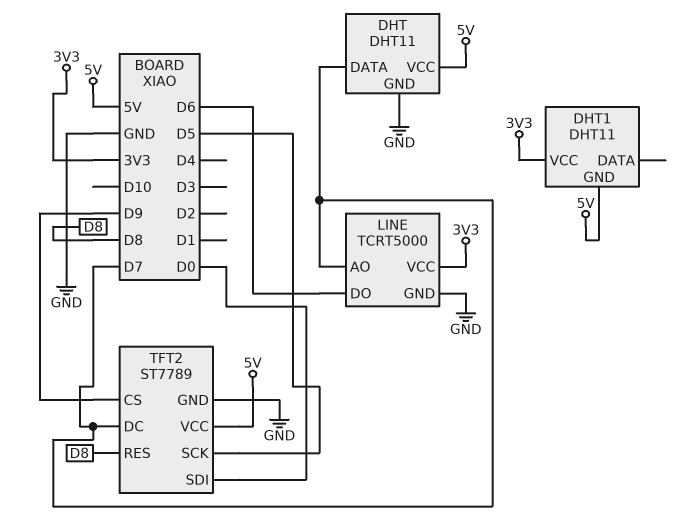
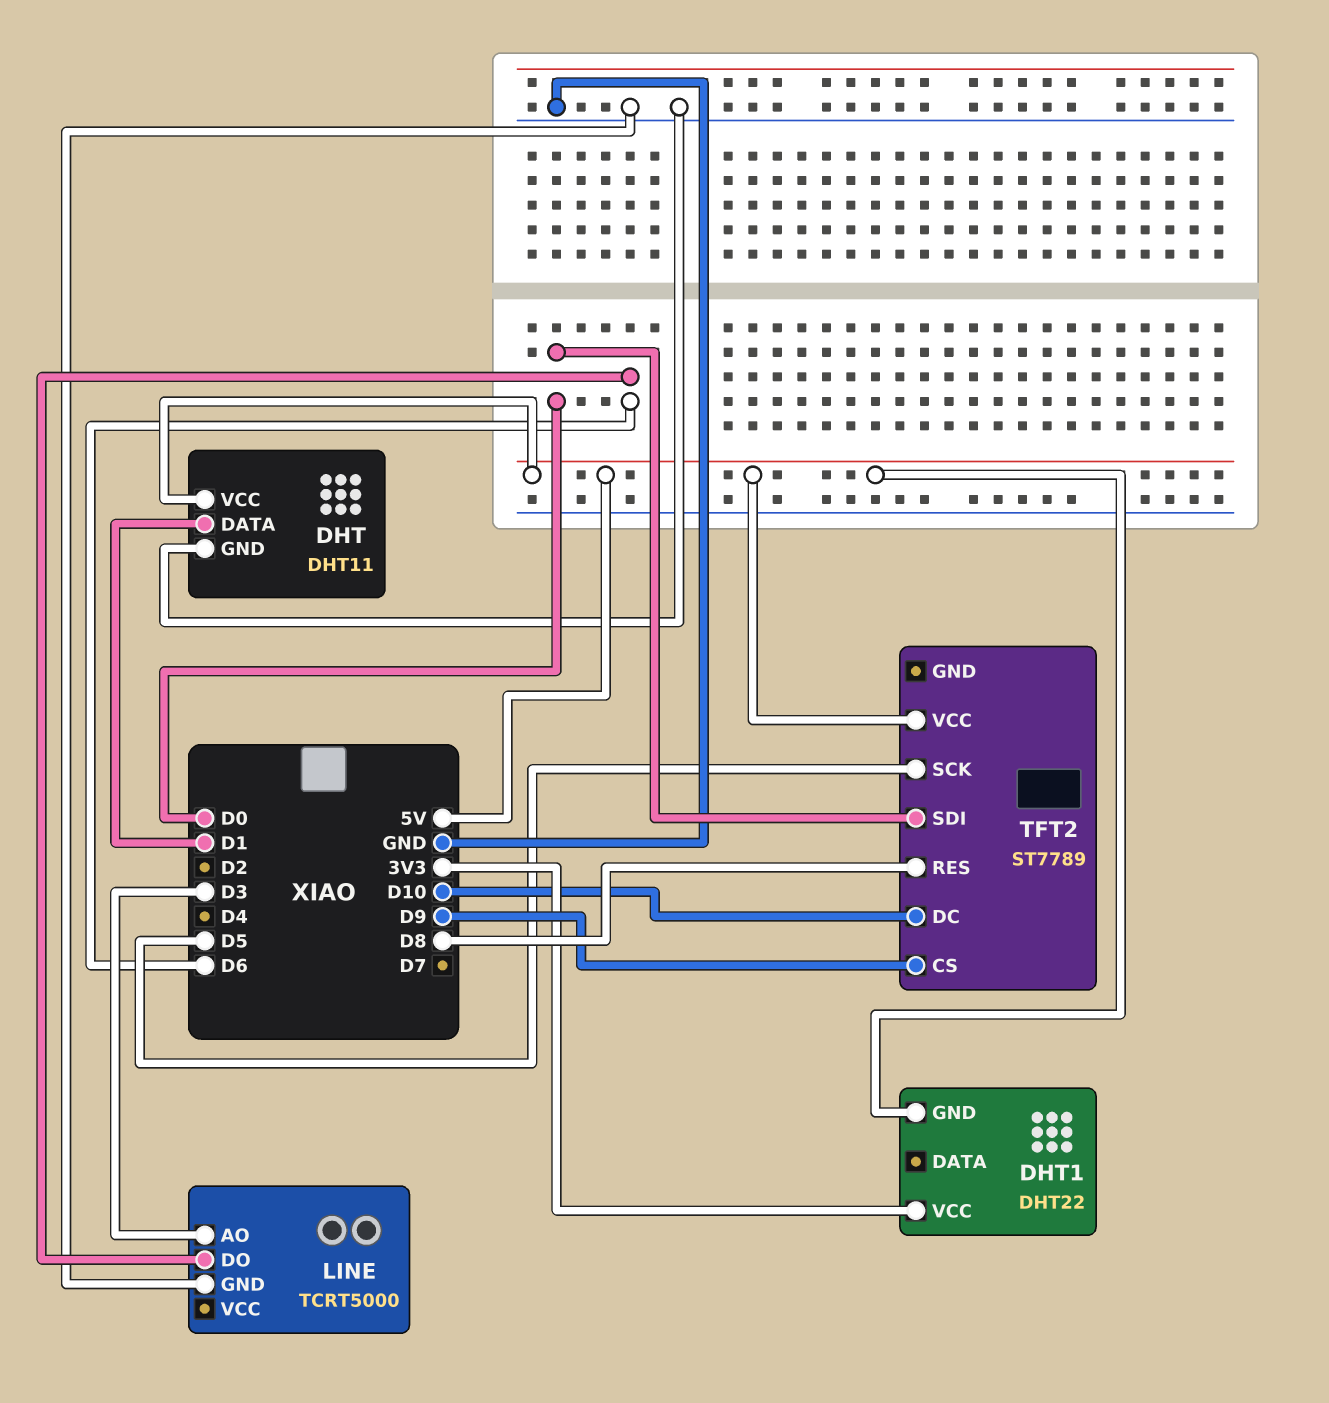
DHT pin DATA: D7 -> D1
DHT1: DHT11 -> DHT22
LINE pin AO: D7 -> D3
LINE pin VCC: 3V3 -> none
TFT2 pin DC: D7 -> D10
TFT2 pin GND: GND -> none

